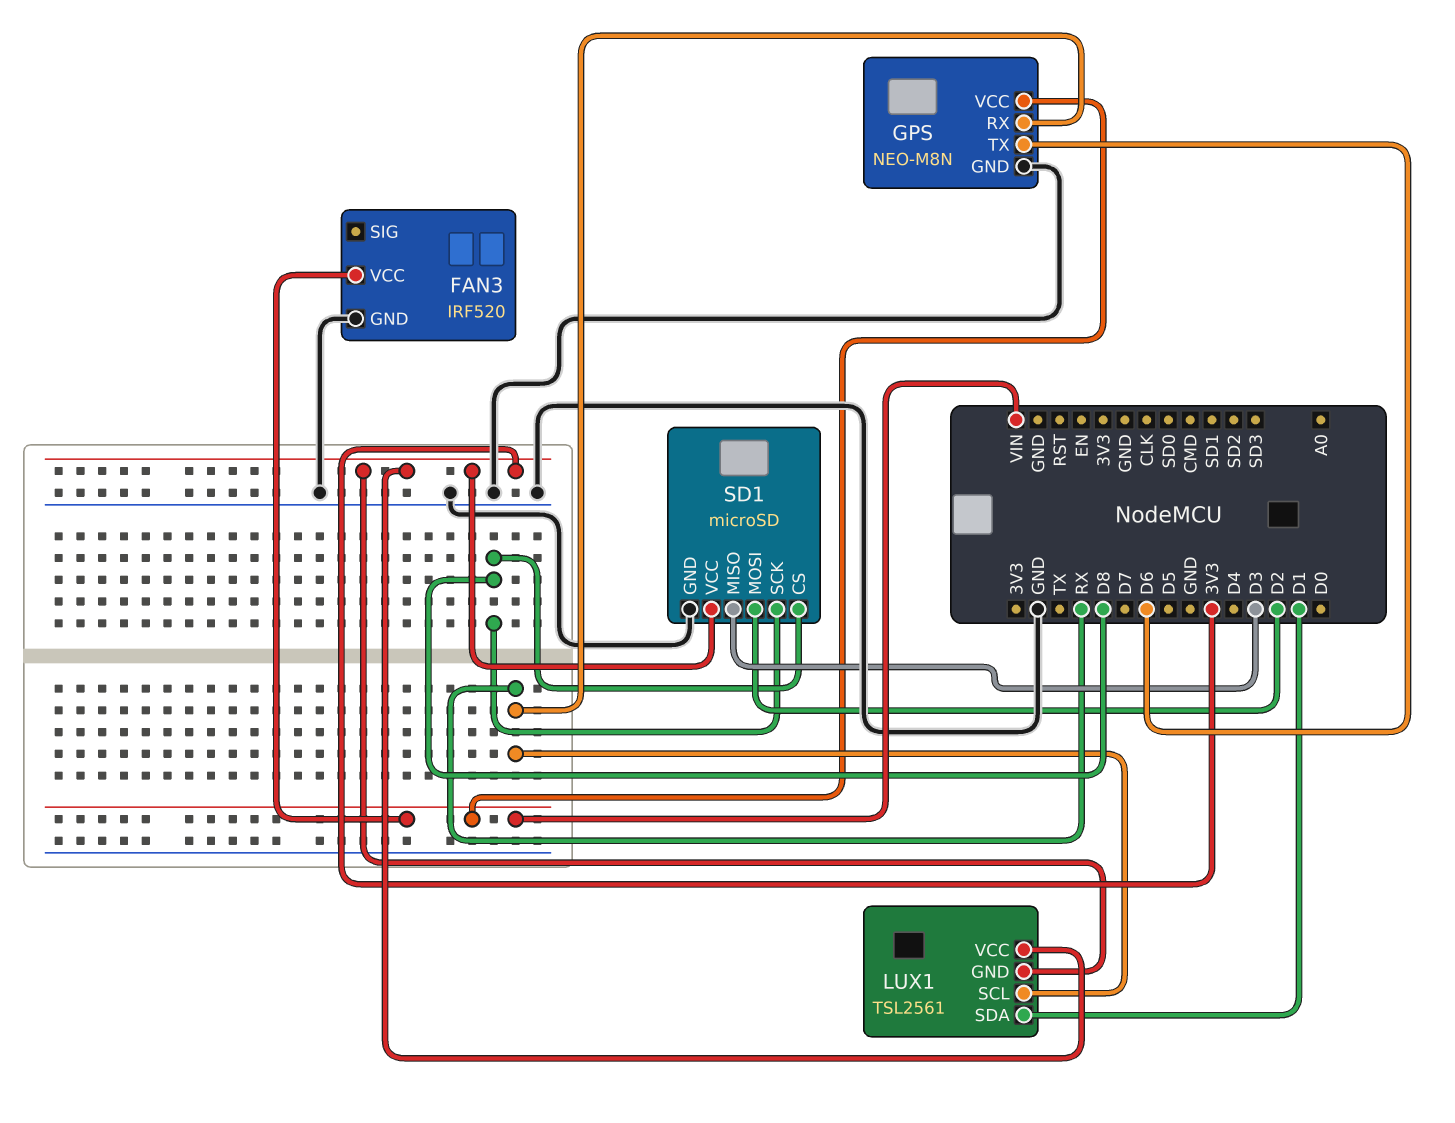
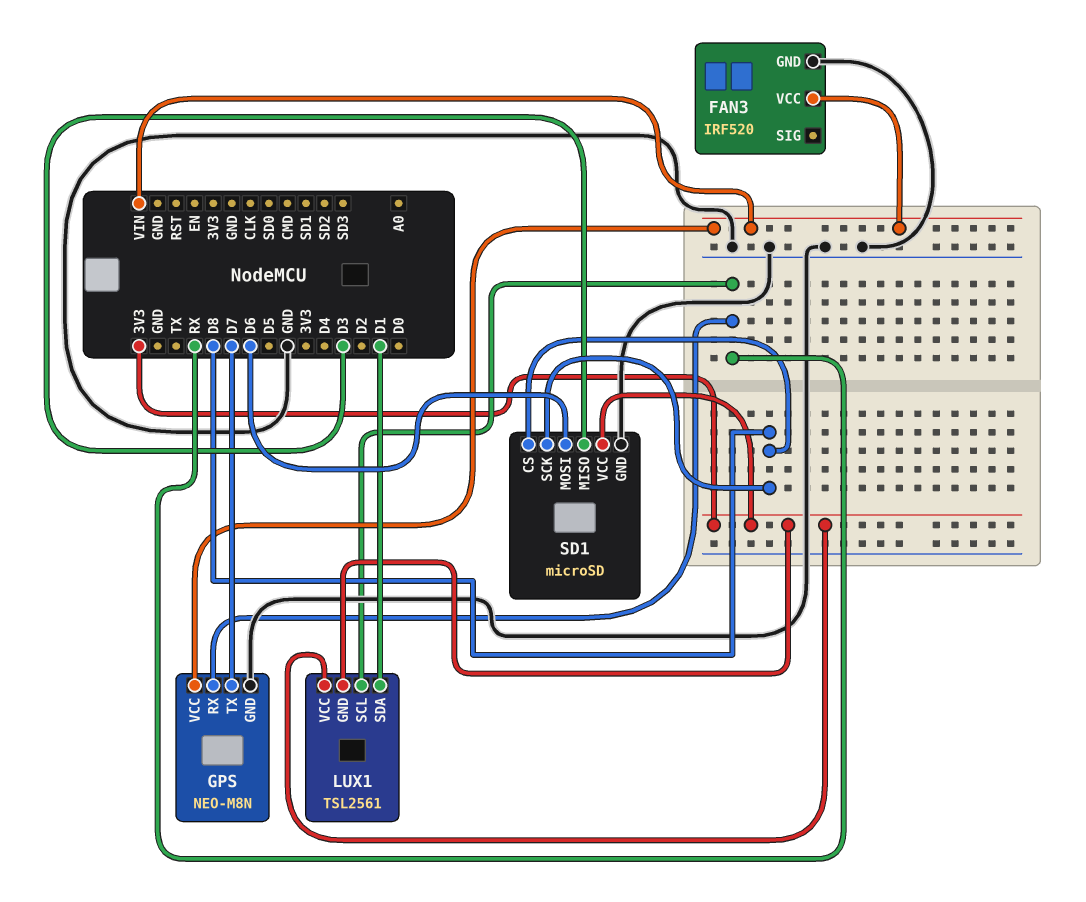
GPS pin TX: D6 -> D7
SD1 pin MOSI: D2 -> D6

